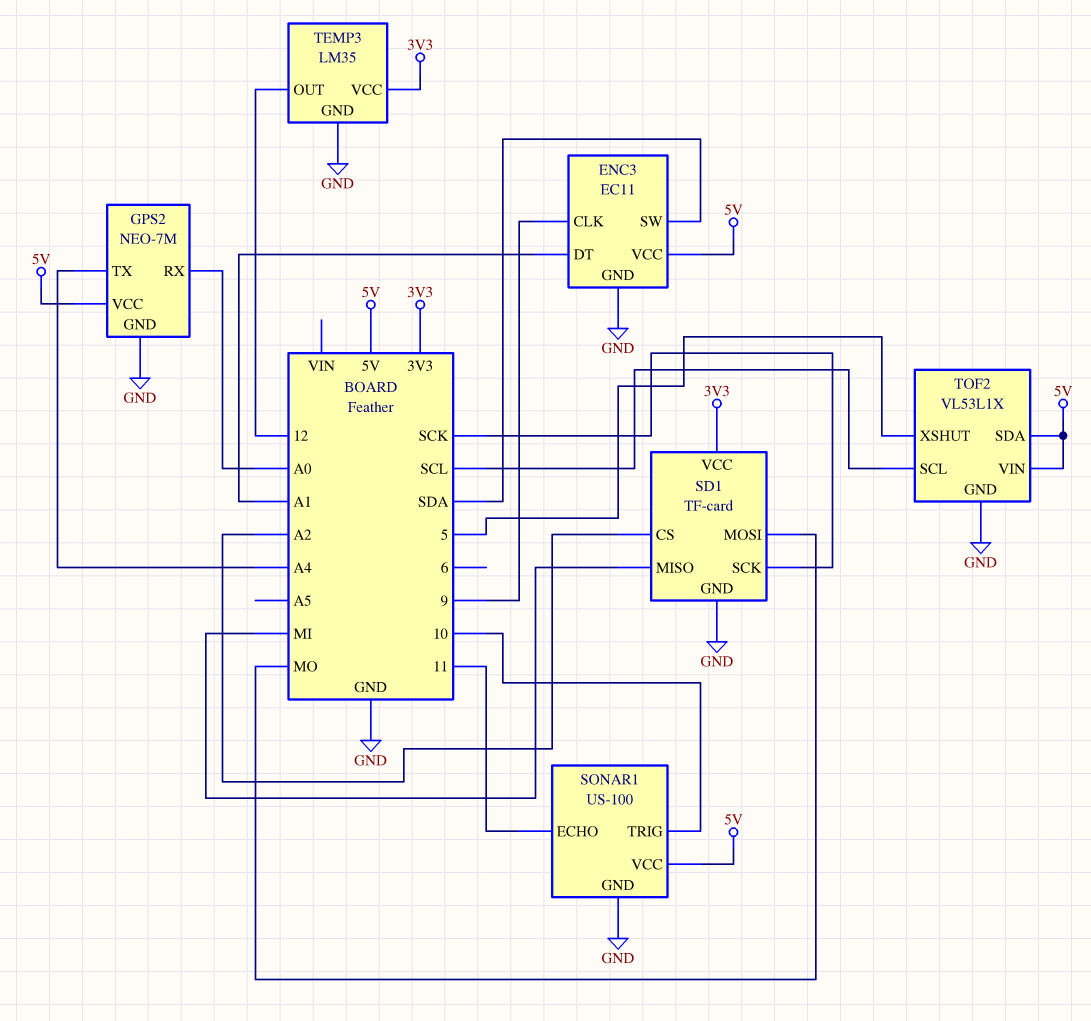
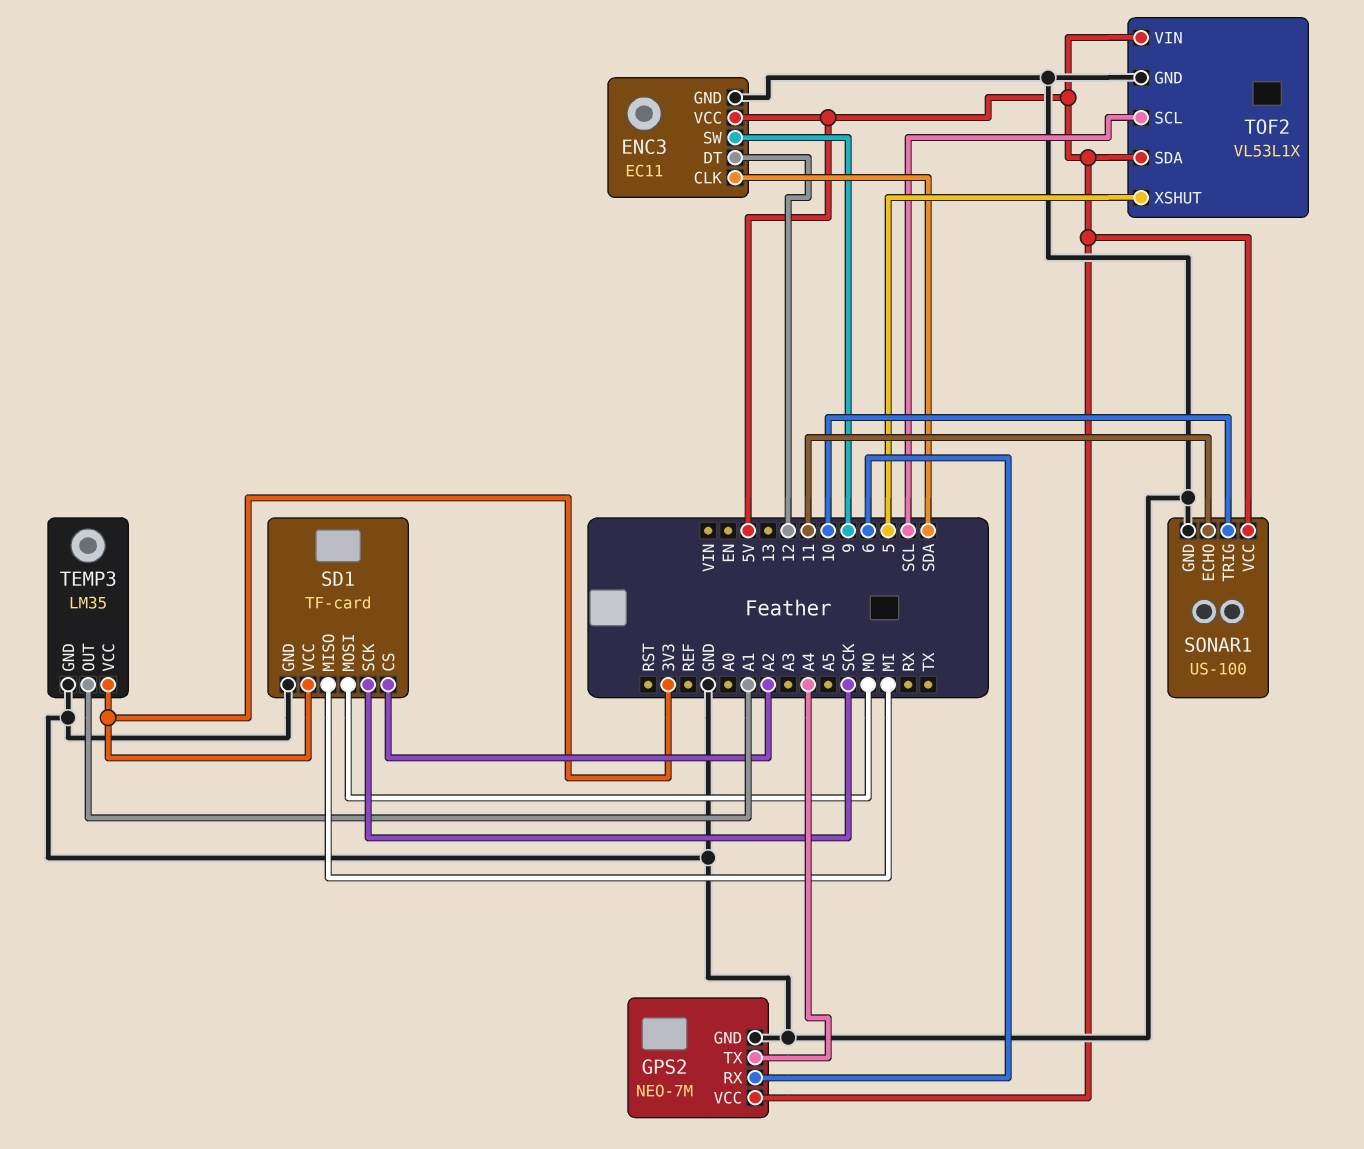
ENC3 pin CLK: 9 -> SDA
ENC3 pin DT: A1 -> 12
ENC3 pin SW: SDA -> 9
GPS2 pin RX: A0 -> 6
TEMP3 pin OUT: 12 -> A1

